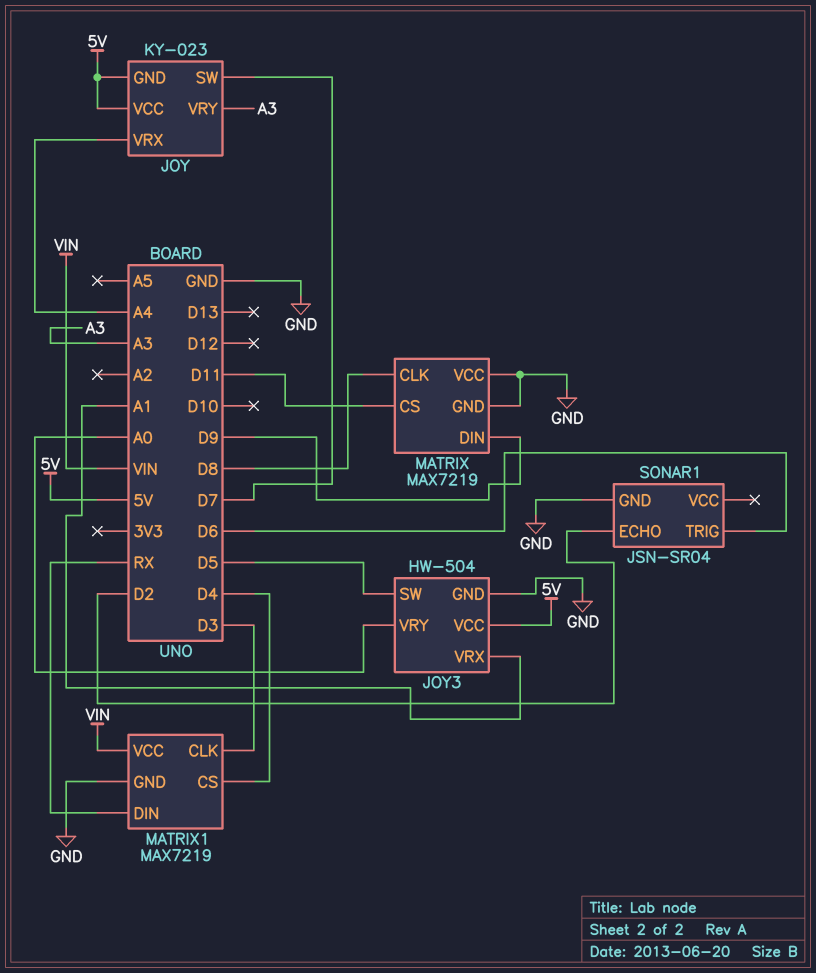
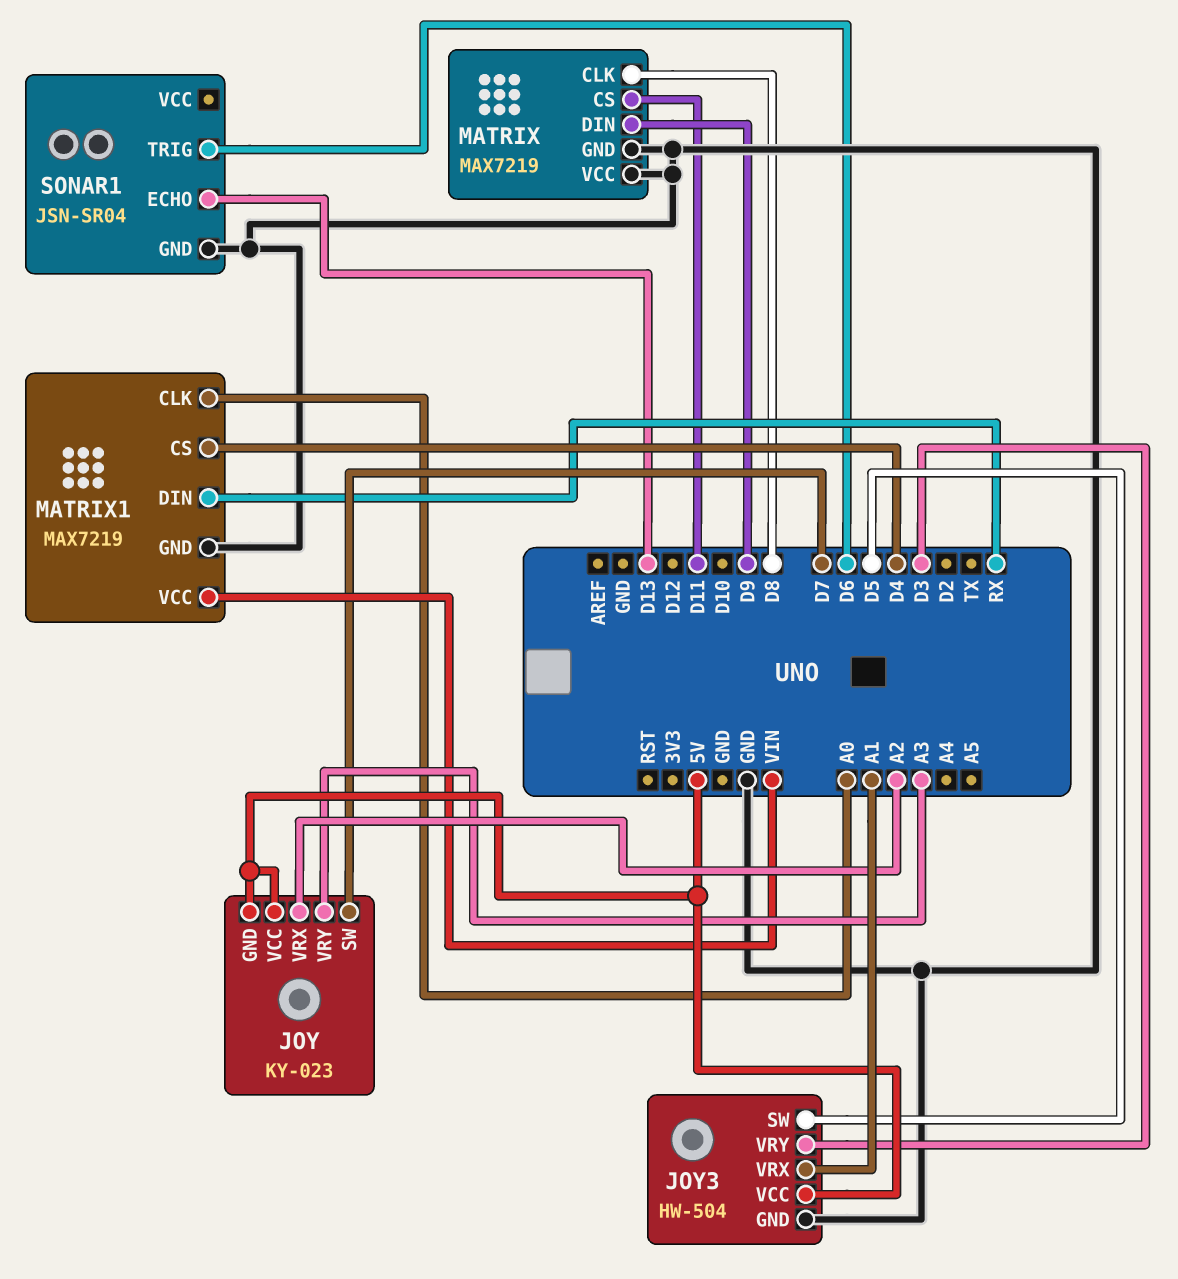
JOY pin VRX: A4 -> A2
JOY3 pin VRY: A0 -> D3
MATRIX1 pin CLK: D3 -> A0
SONAR1 pin ECHO: D2 -> D13

